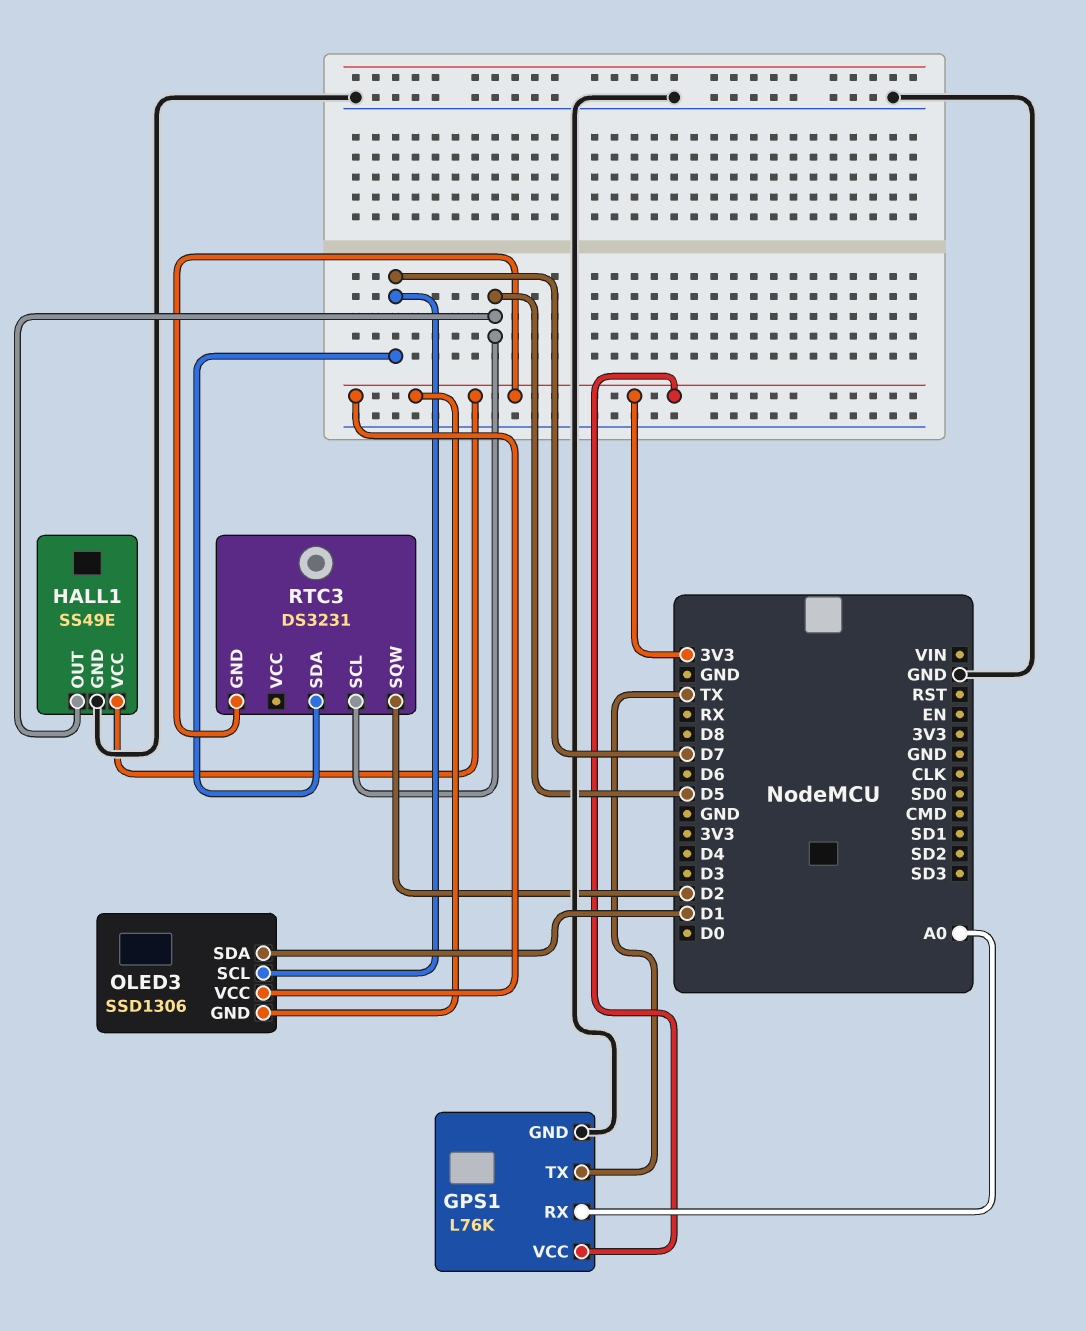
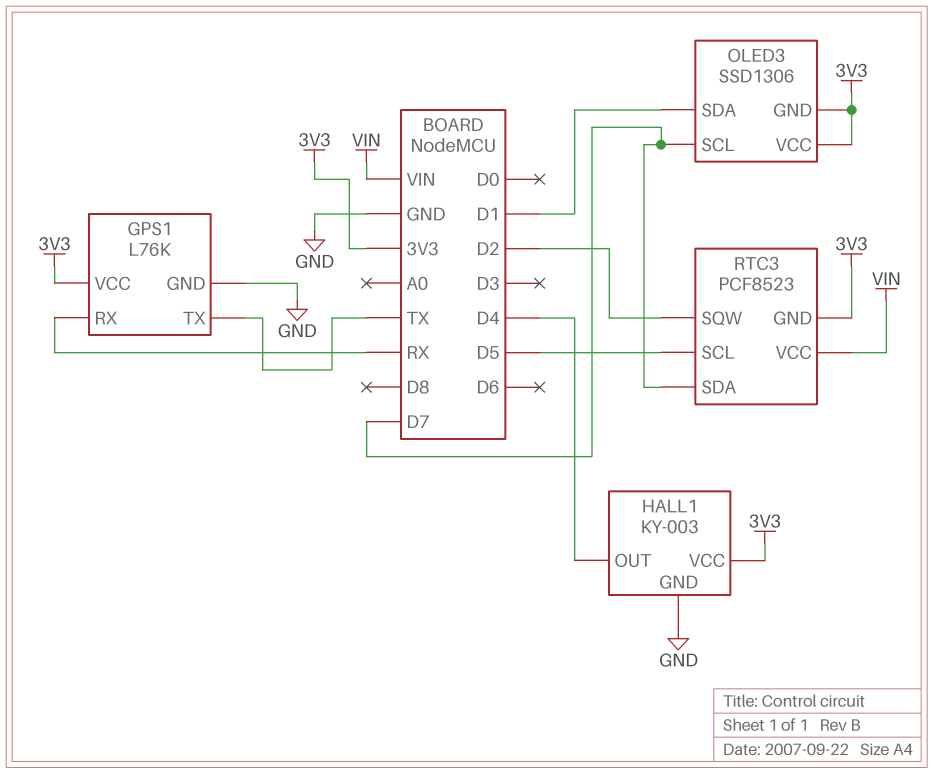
GPS1 pin RX: A0 -> RX
HALL1: SS49E -> KY-003
HALL1 pin OUT: D5 -> D4
RTC3: DS3231 -> PCF8523
RTC3 pin VCC: none -> VIN

